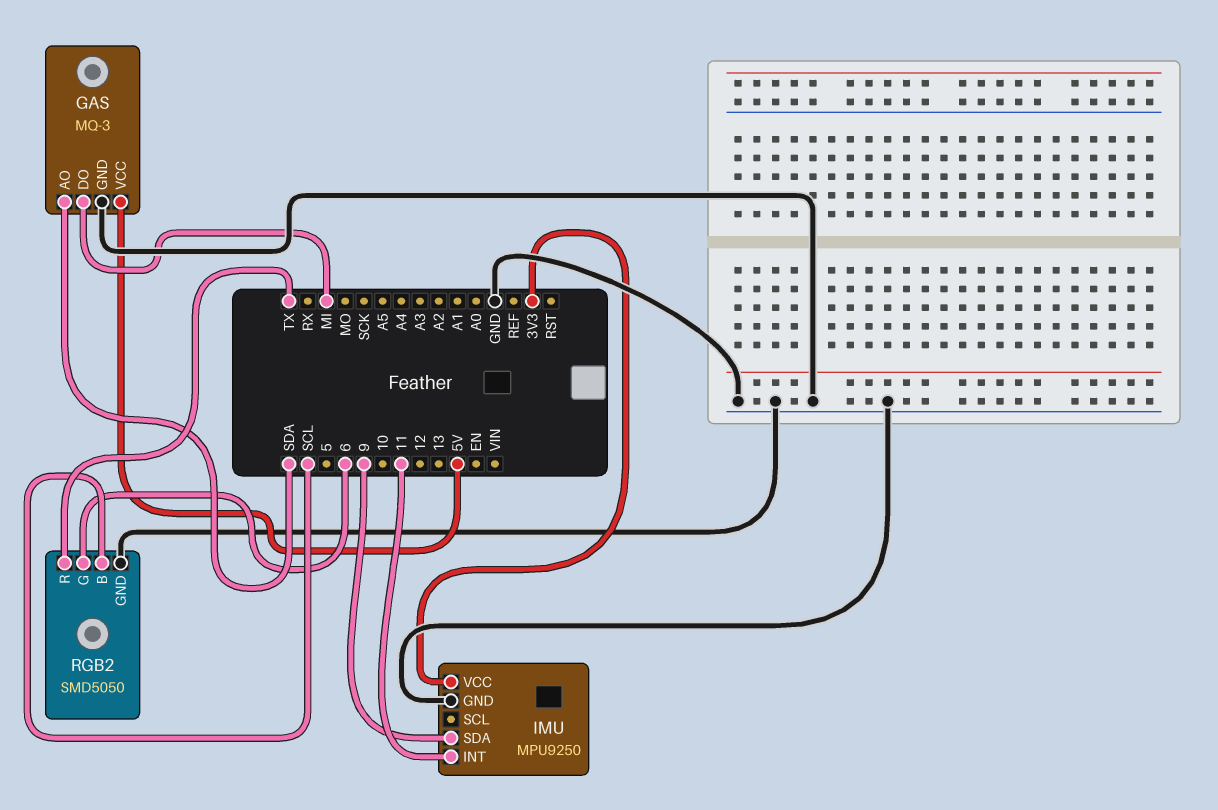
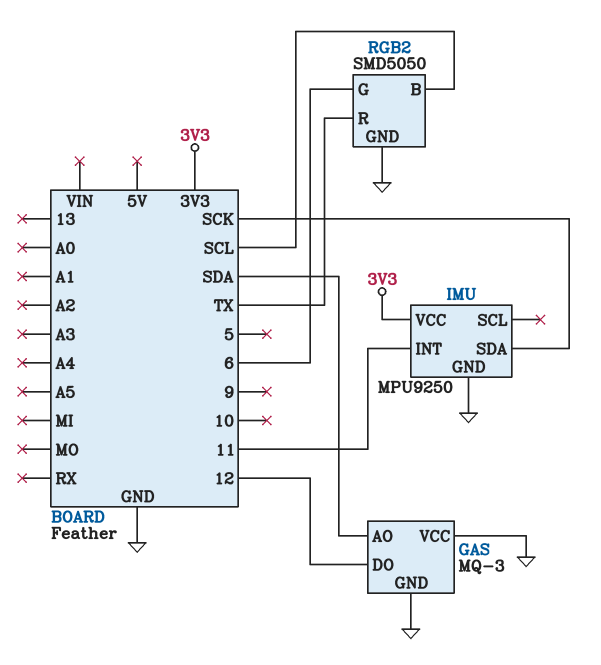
GAS pin DO: MI -> 12
GAS pin VCC: 5V -> GND
IMU pin SDA: 9 -> SCK

